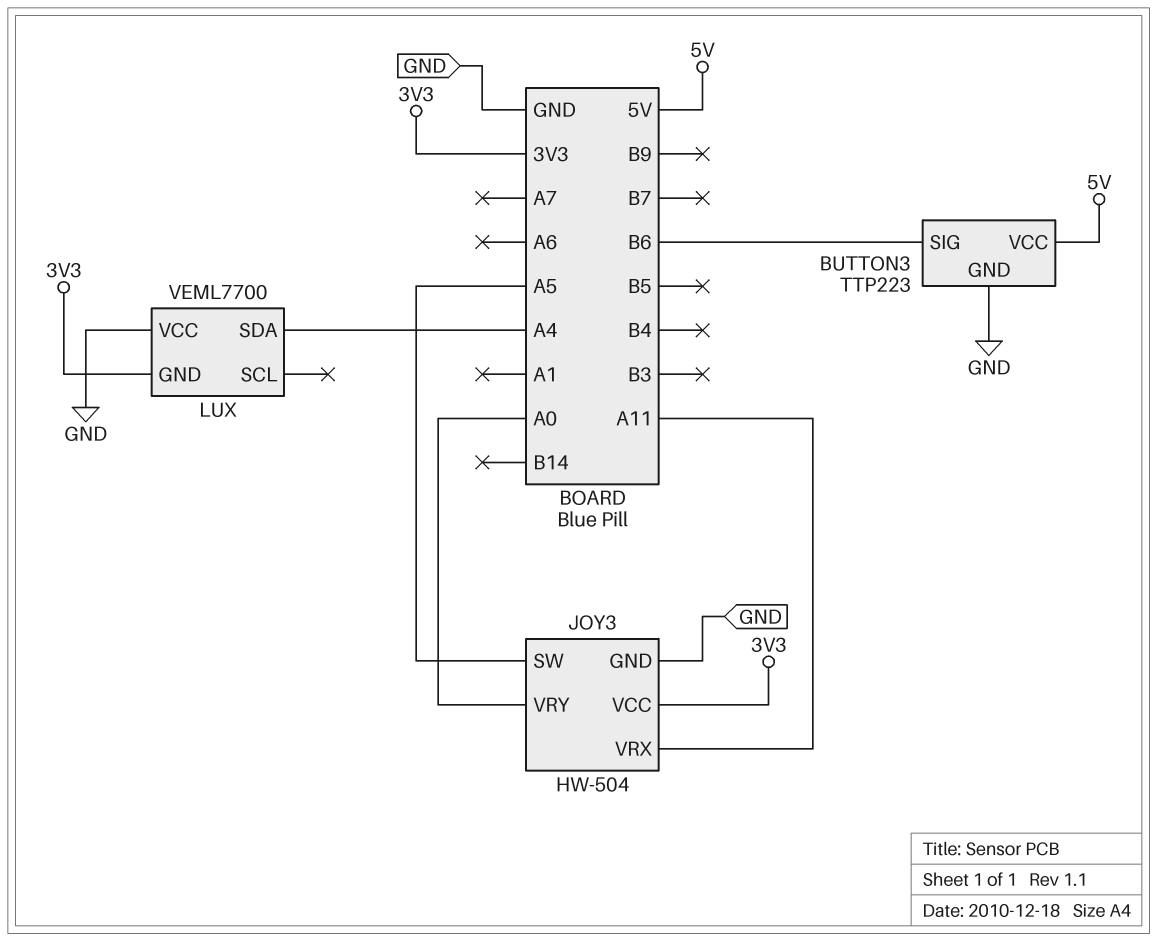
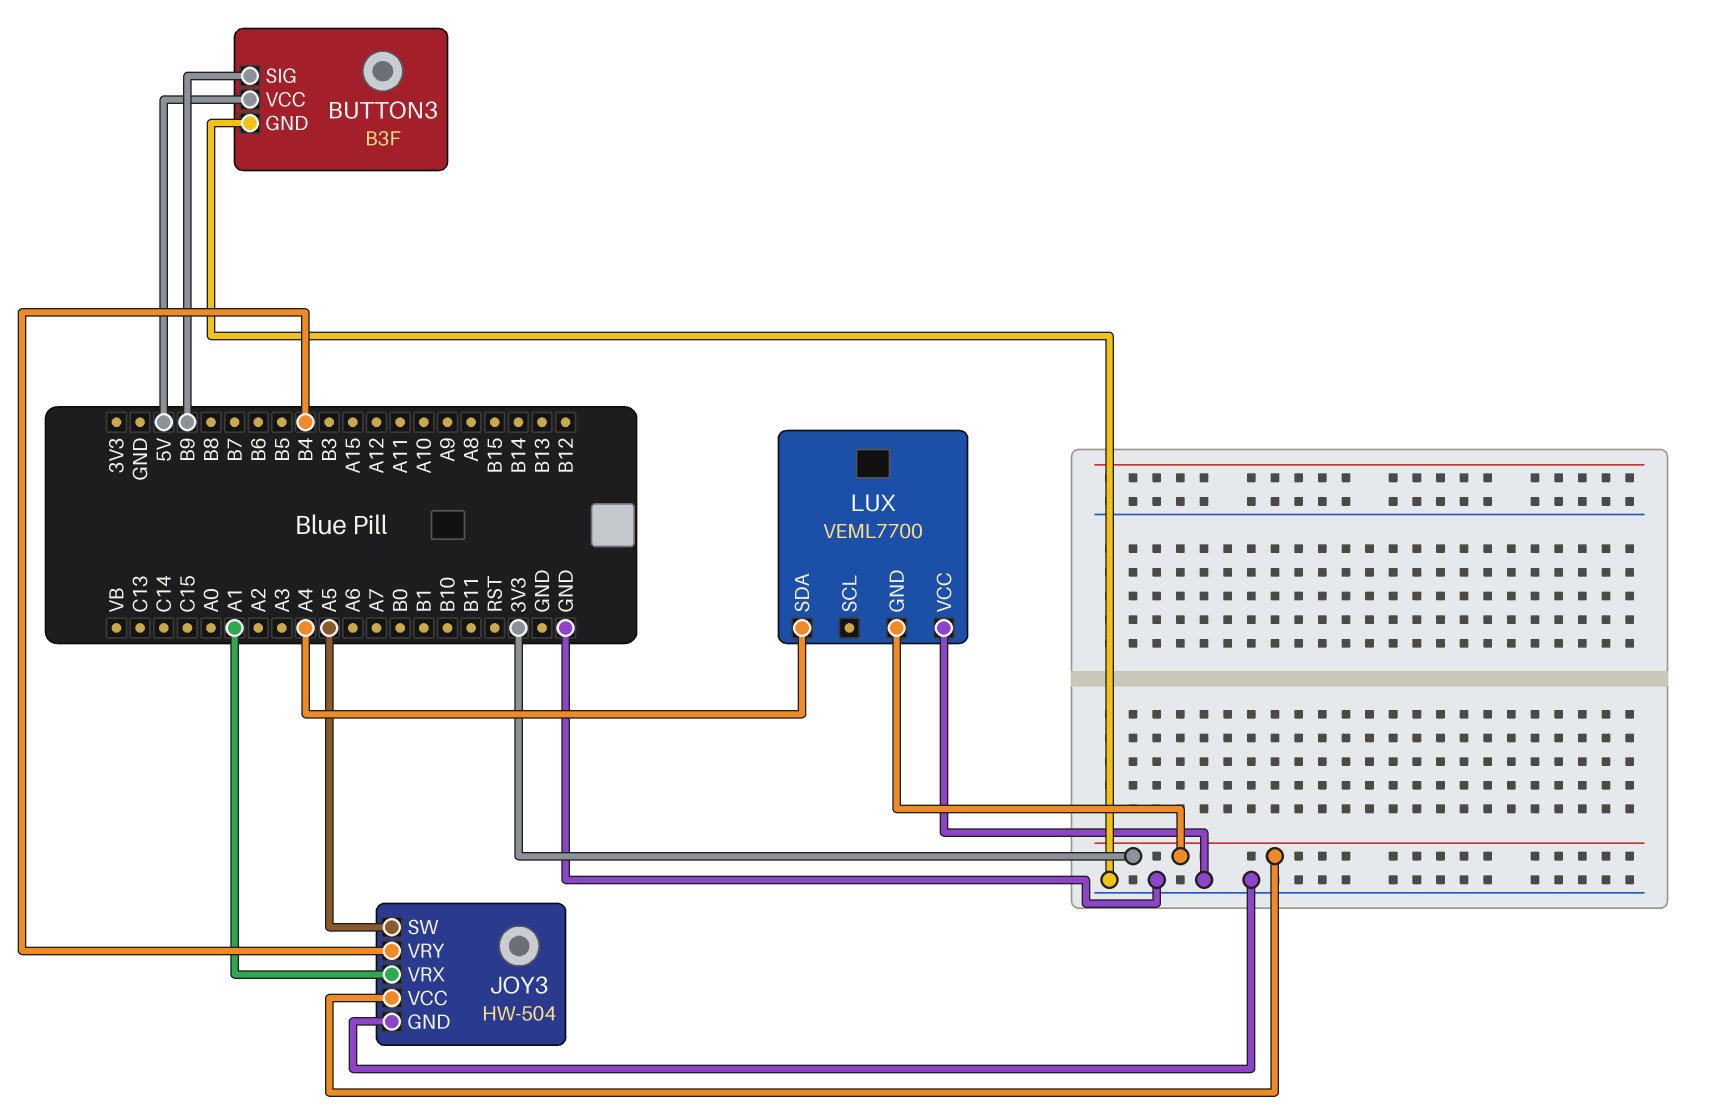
BUTTON3: TTP223 -> B3F
BUTTON3 pin SIG: B6 -> B9
JOY3 pin VRX: A11 -> A1
JOY3 pin VRY: A0 -> B4

